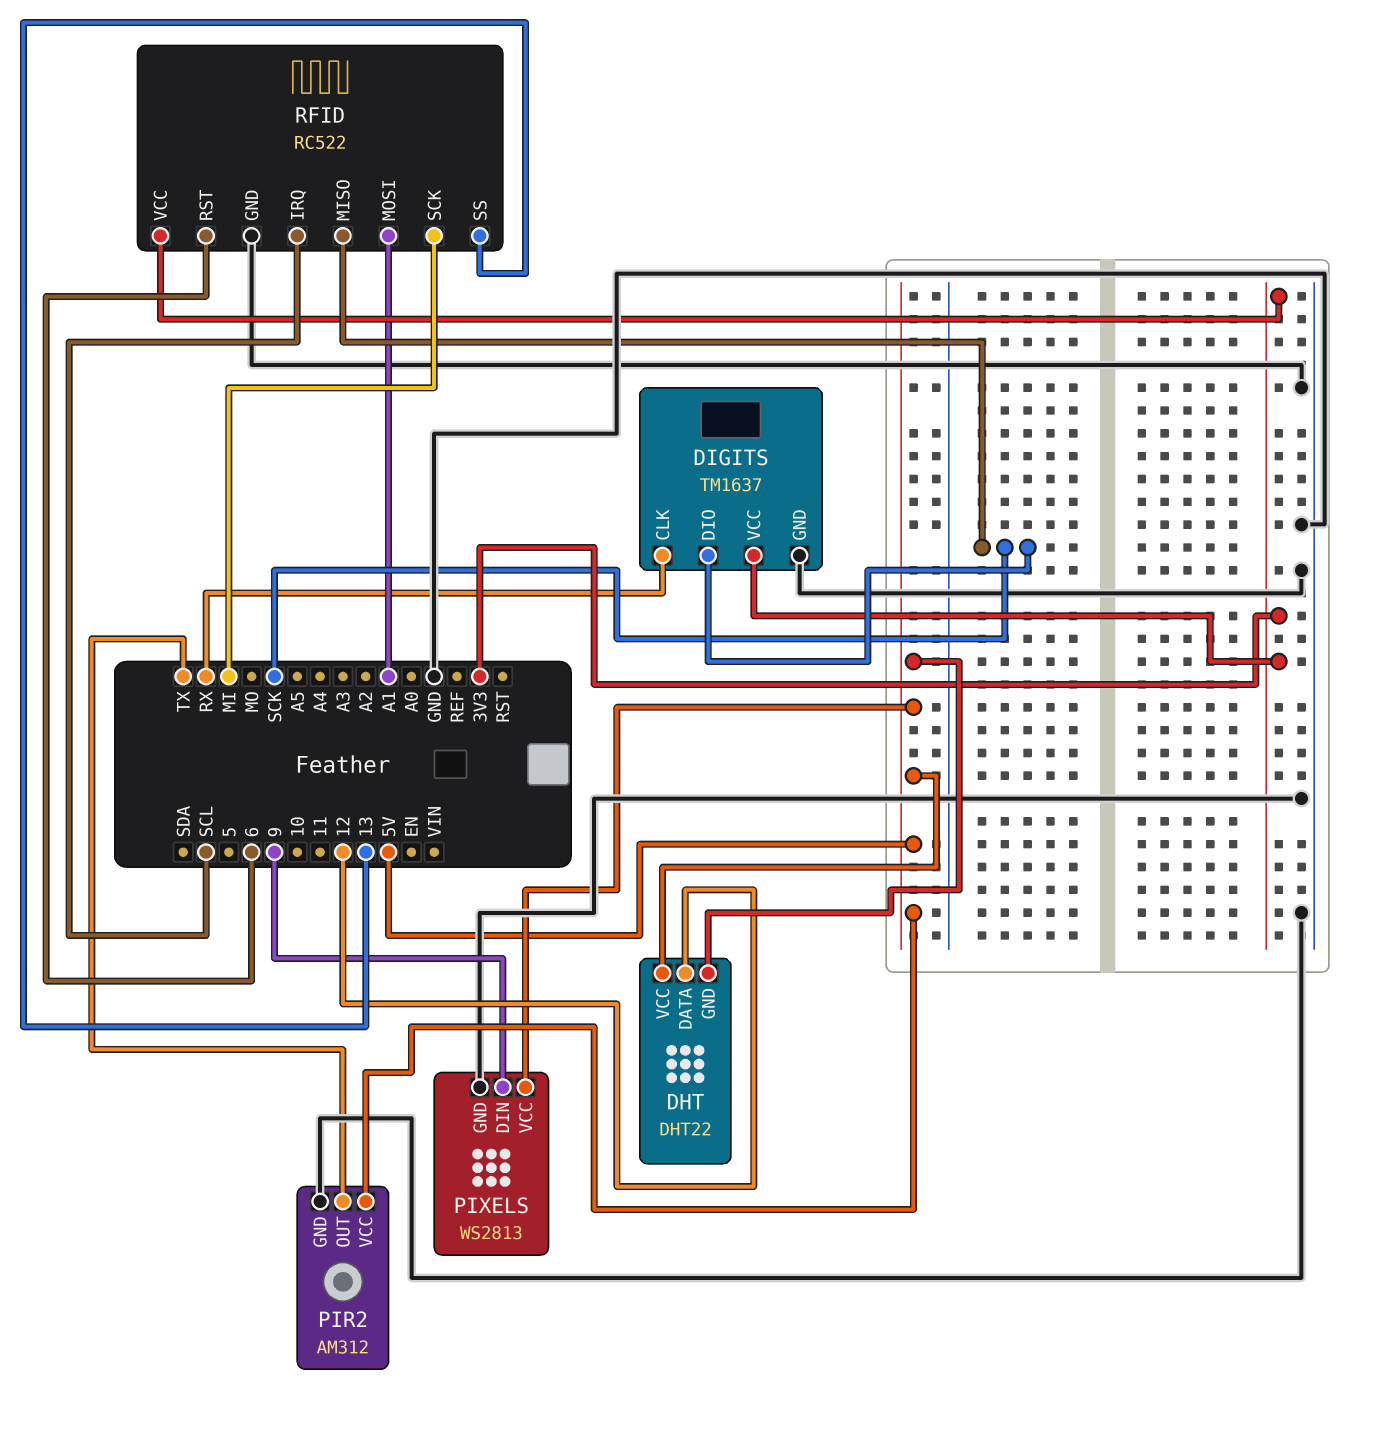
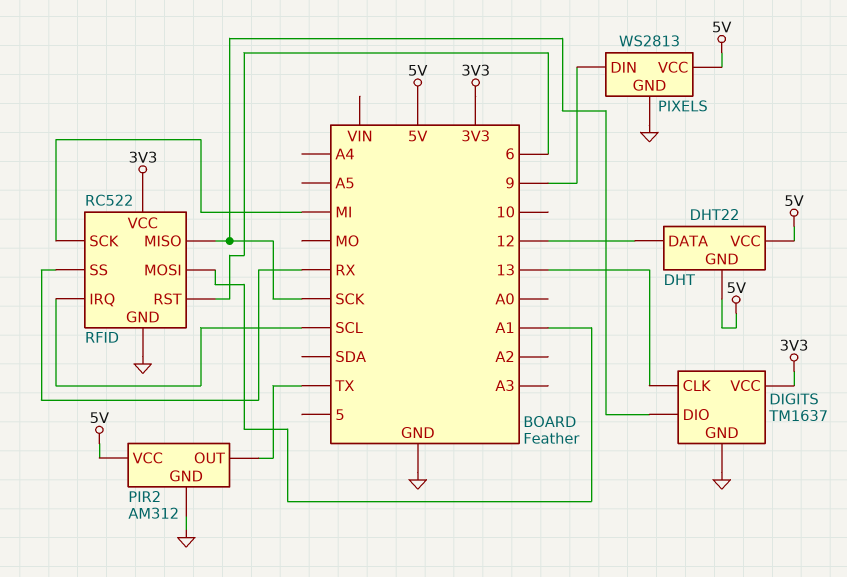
DIGITS pin CLK: RX -> 13
RFID pin SS: 13 -> RX

